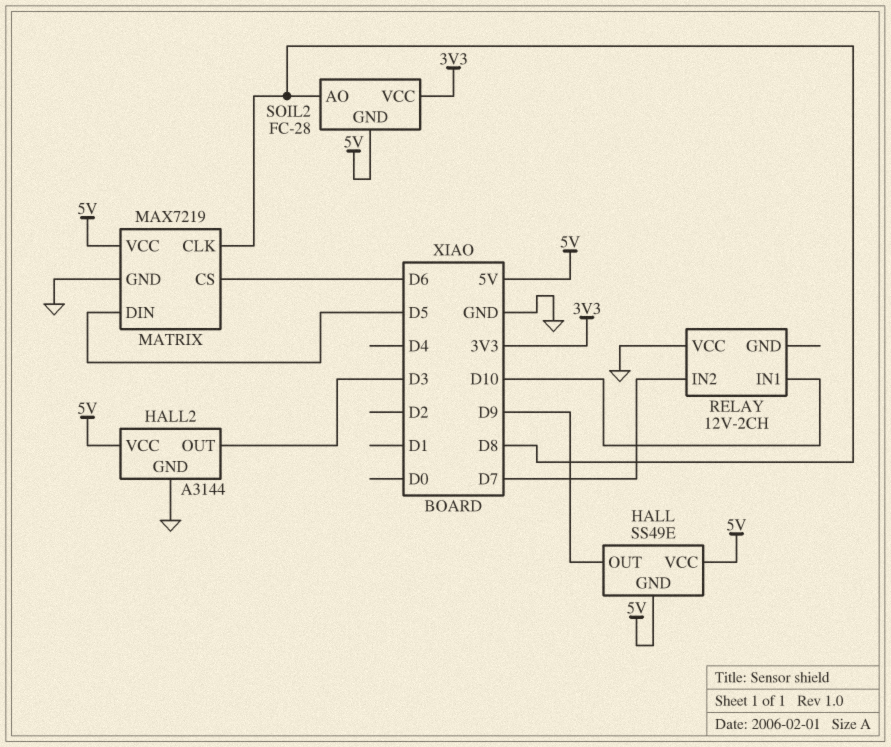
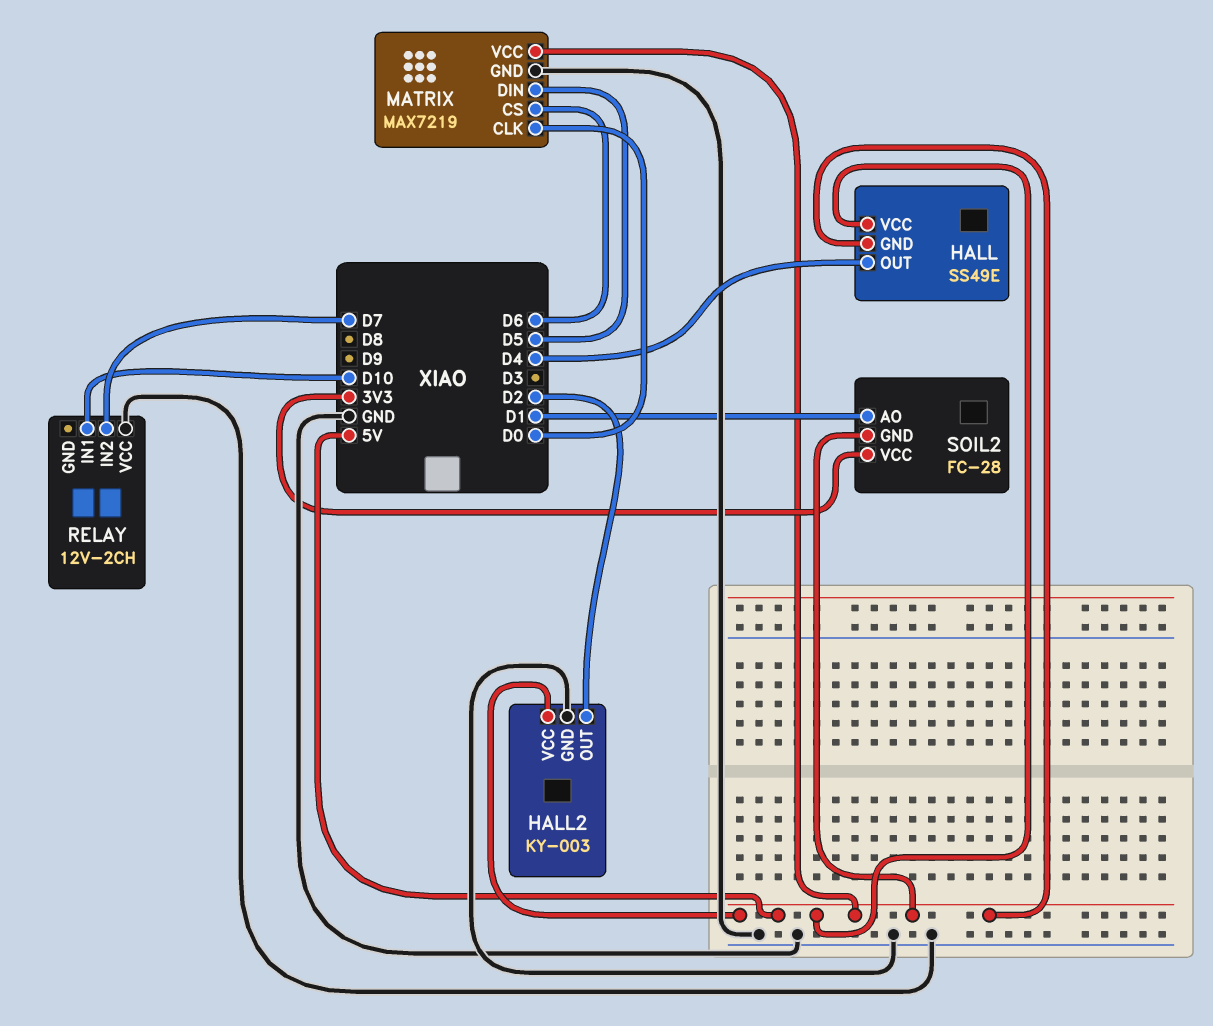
HALL pin OUT: D9 -> D4
HALL2: A3144 -> KY-003
HALL2 pin OUT: D3 -> D2
MATRIX pin CLK: D8 -> D0
SOIL2 pin AO: D8 -> D1

